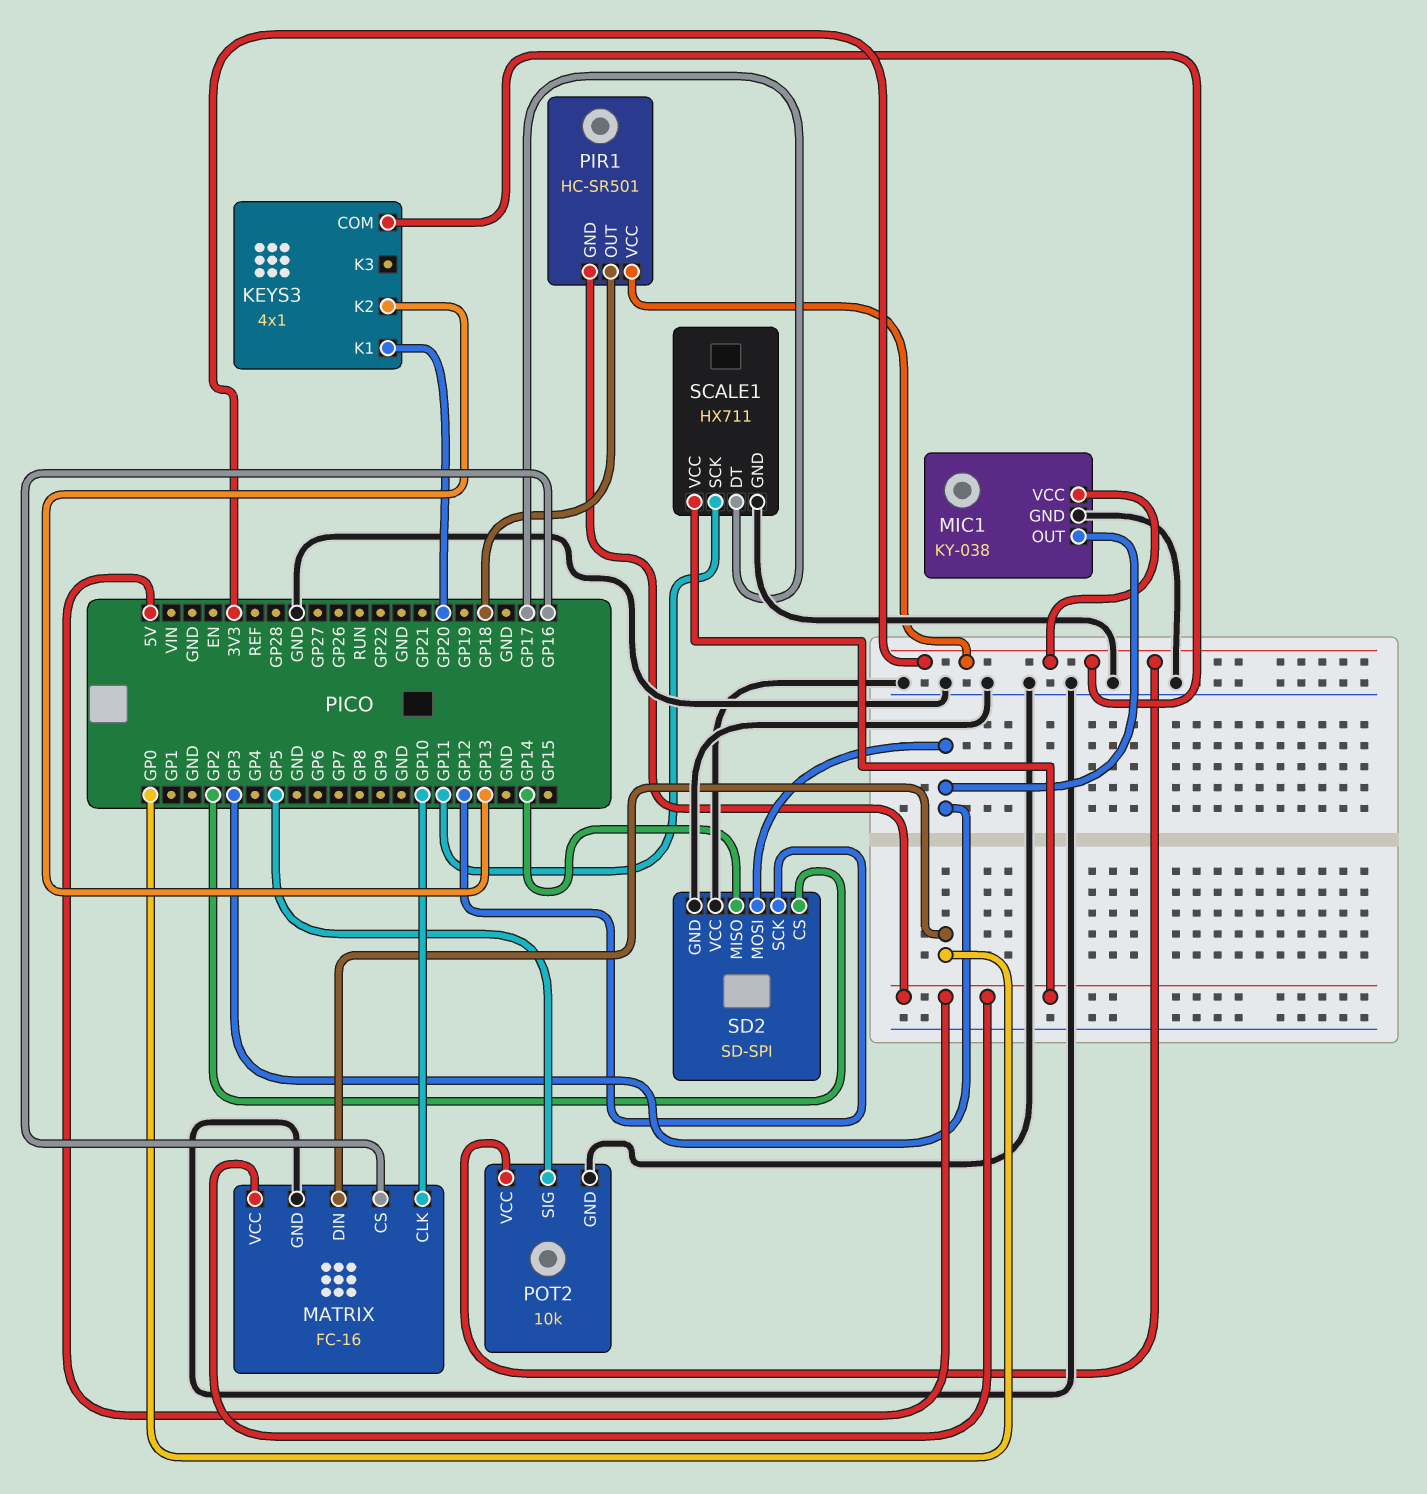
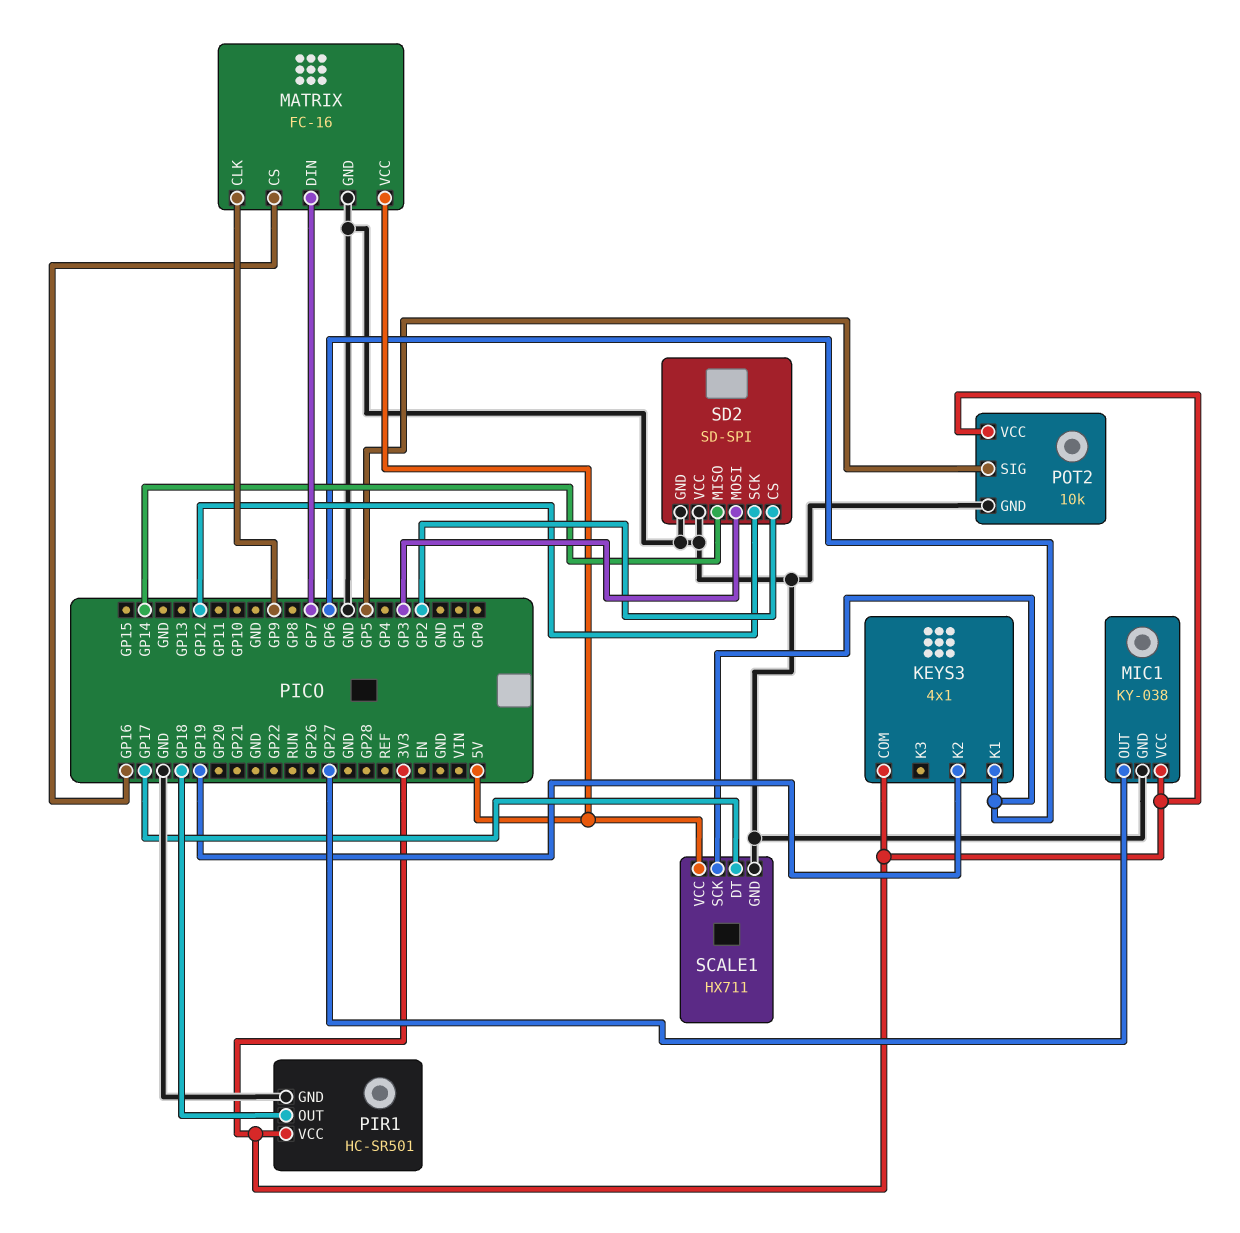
KEYS3 pin K1: GP20 -> GP6
KEYS3 pin K2: GP13 -> GP19
MATRIX pin CLK: GP10 -> GP9
MATRIX pin DIN: GP0 -> GP7
MIC1 pin OUT: GP3 -> GP27
PIR1 pin GND: 5V -> GND
SCALE1 pin SCK: GP11 -> GP6

